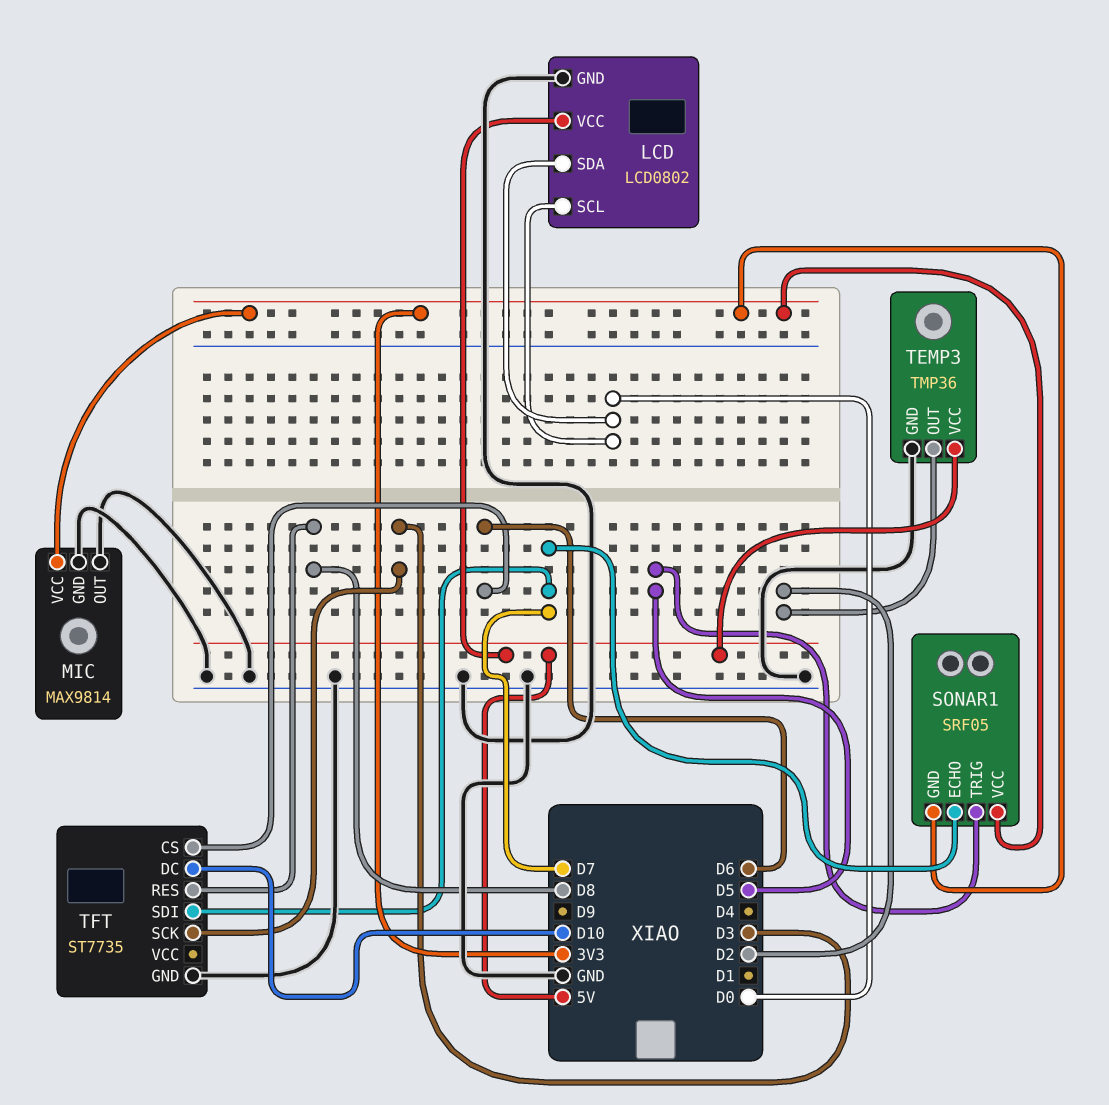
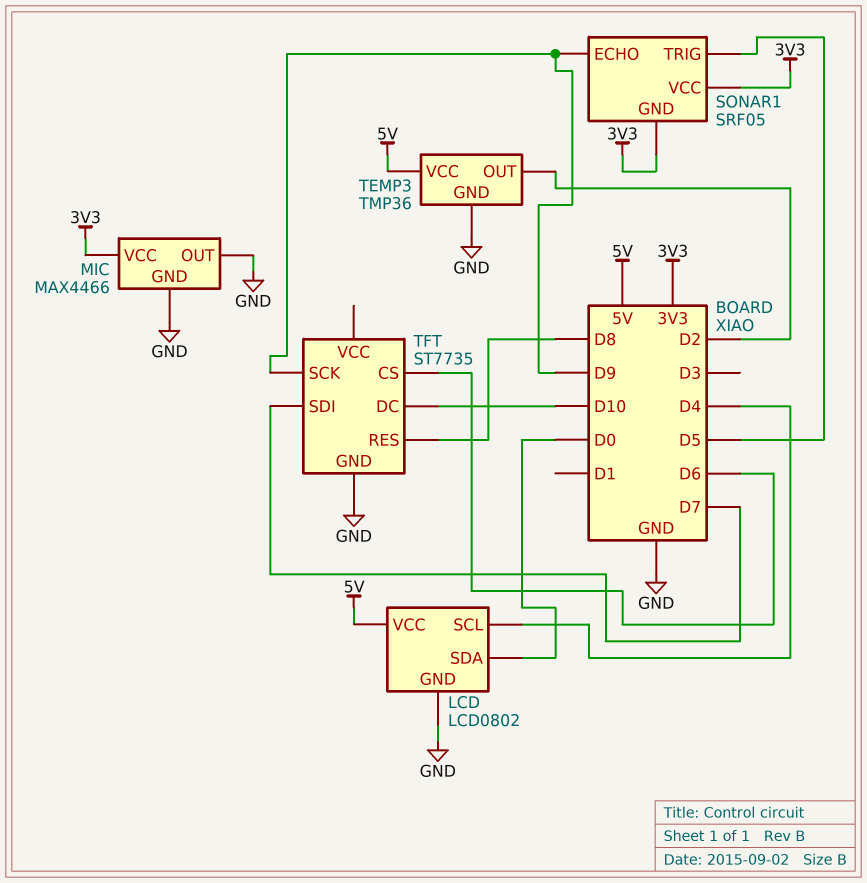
LCD pin SCL: D0 -> D4
MIC: MAX9814 -> MAX4466
SONAR1 pin ECHO: D7 -> D9
TFT pin SCK: D3 -> D9

